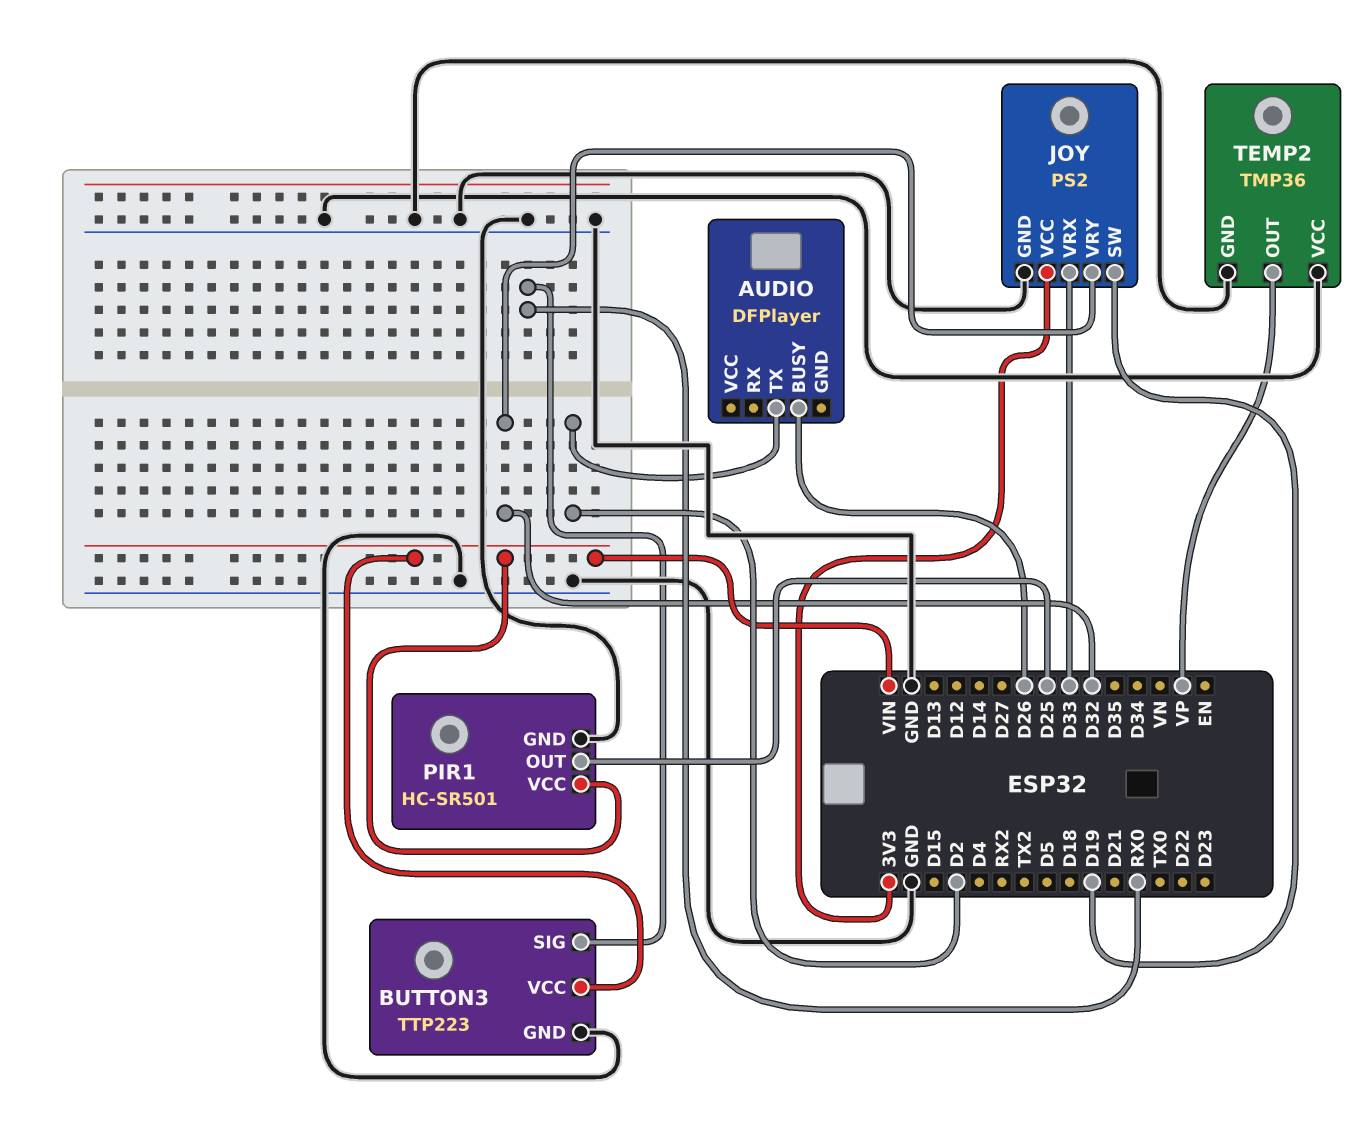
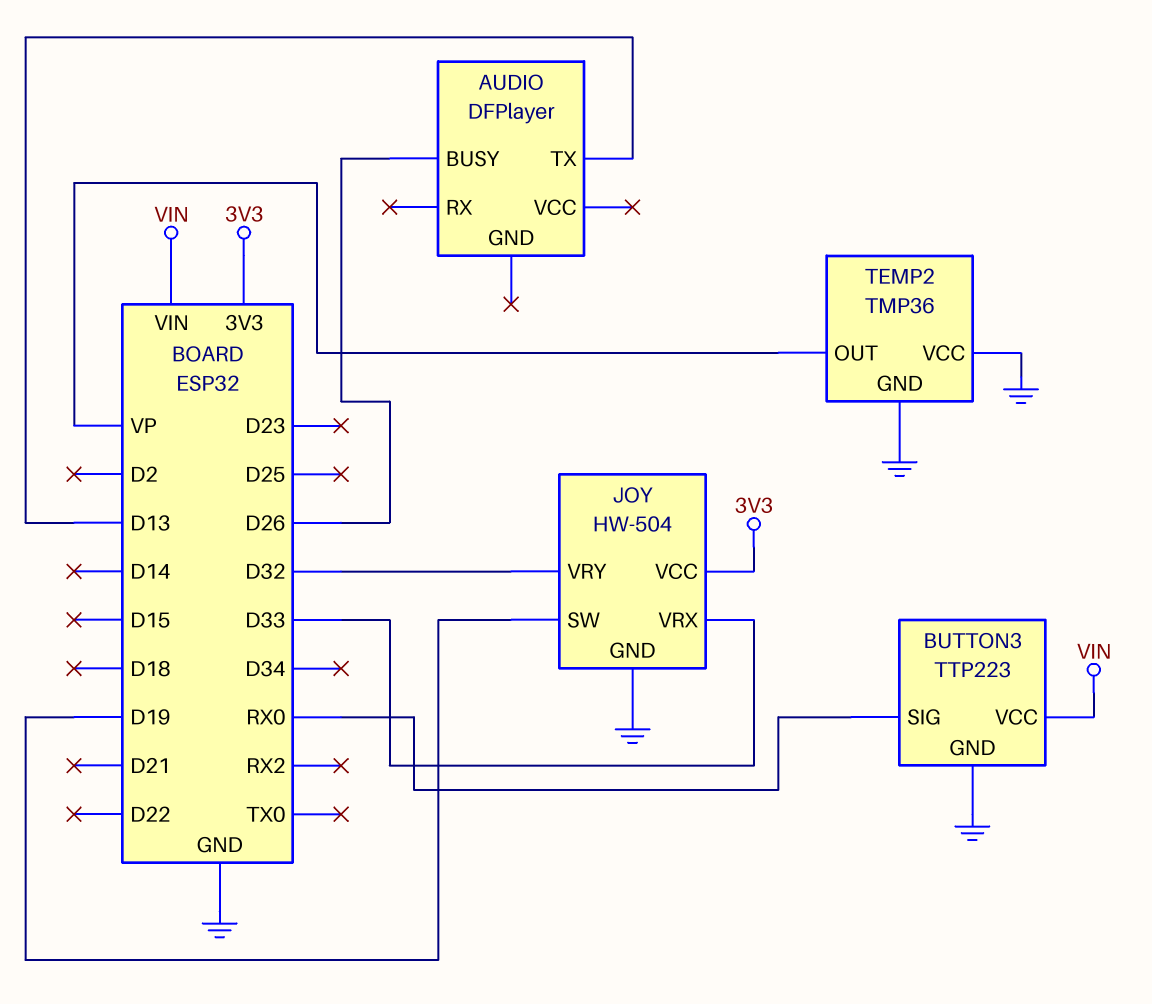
AUDIO pin TX: D2 -> D13
JOY: PS2 -> HW-504
PIR1: HC-SR501 -> none
PIR1 pin GND: GND -> none
PIR1 pin OUT: D25 -> none
PIR1 pin VCC: VIN -> none

